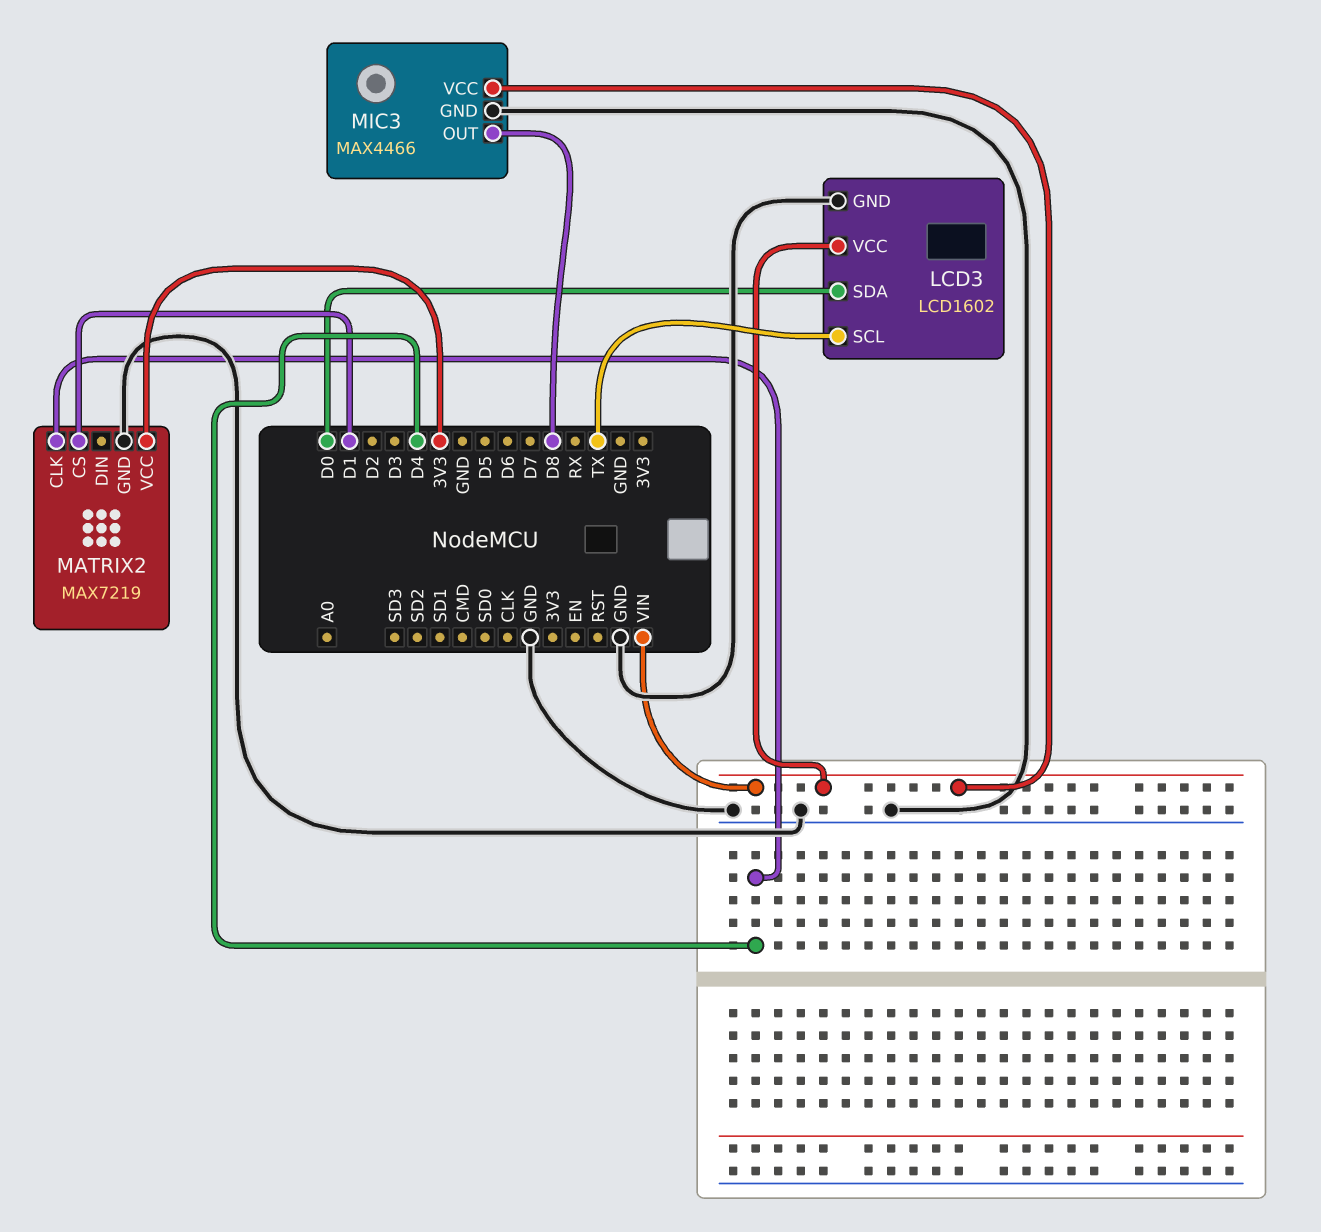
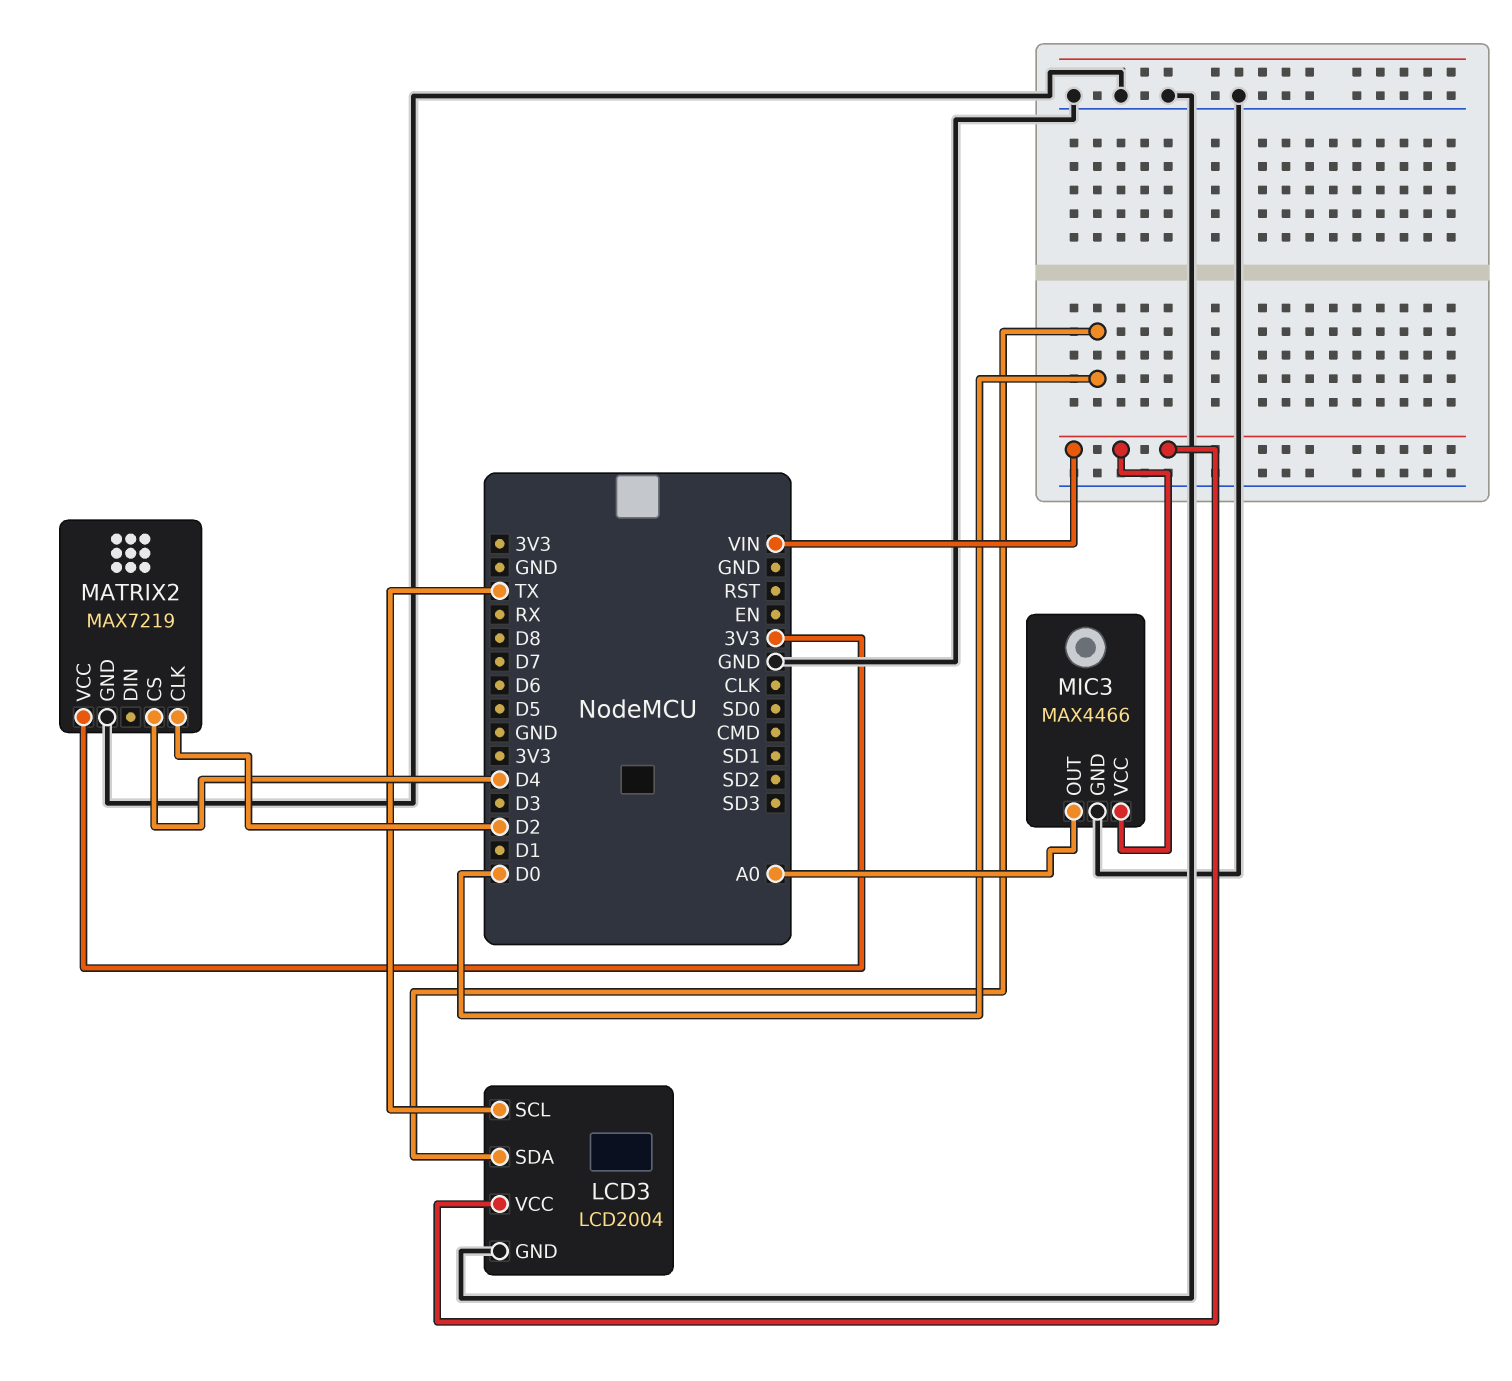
LCD3: LCD1602 -> LCD2004
MATRIX2 pin CLK: D4 -> D2
MATRIX2 pin CS: D1 -> D4
MIC3 pin OUT: D8 -> A0

